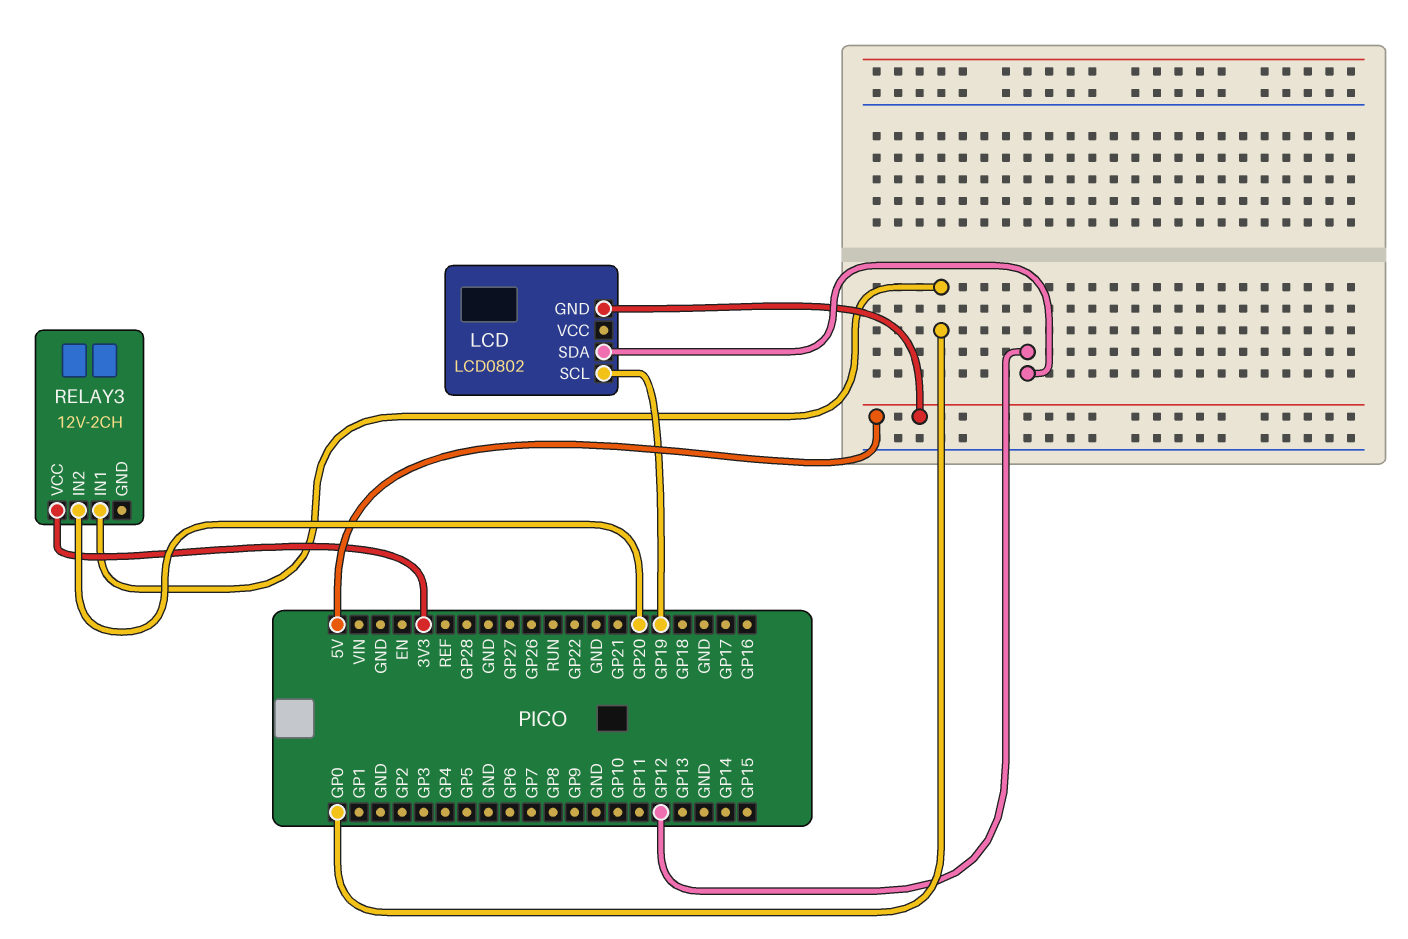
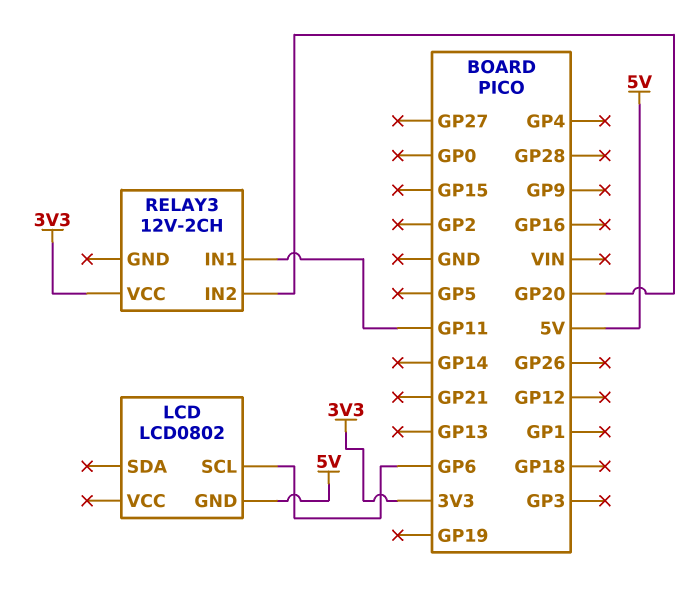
LCD pin SCL: GP19 -> GP6
LCD pin SDA: GP12 -> none
RELAY3 pin IN1: GP0 -> GP11

